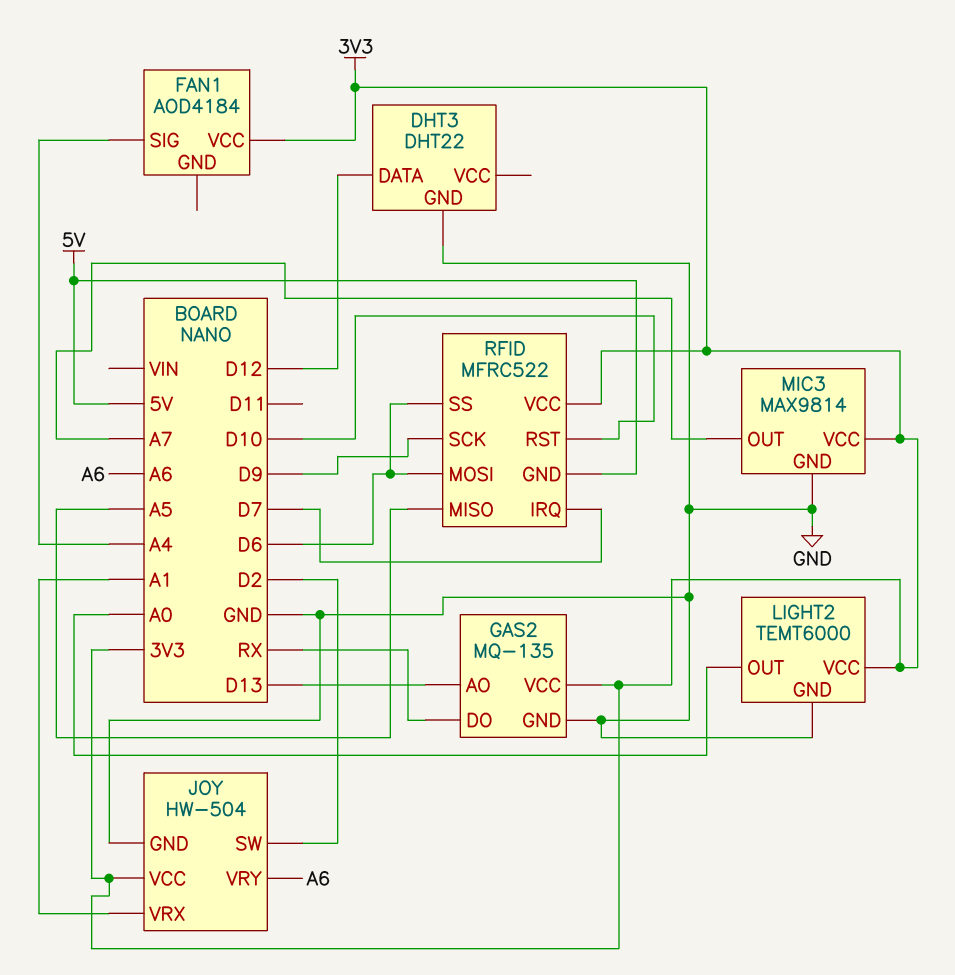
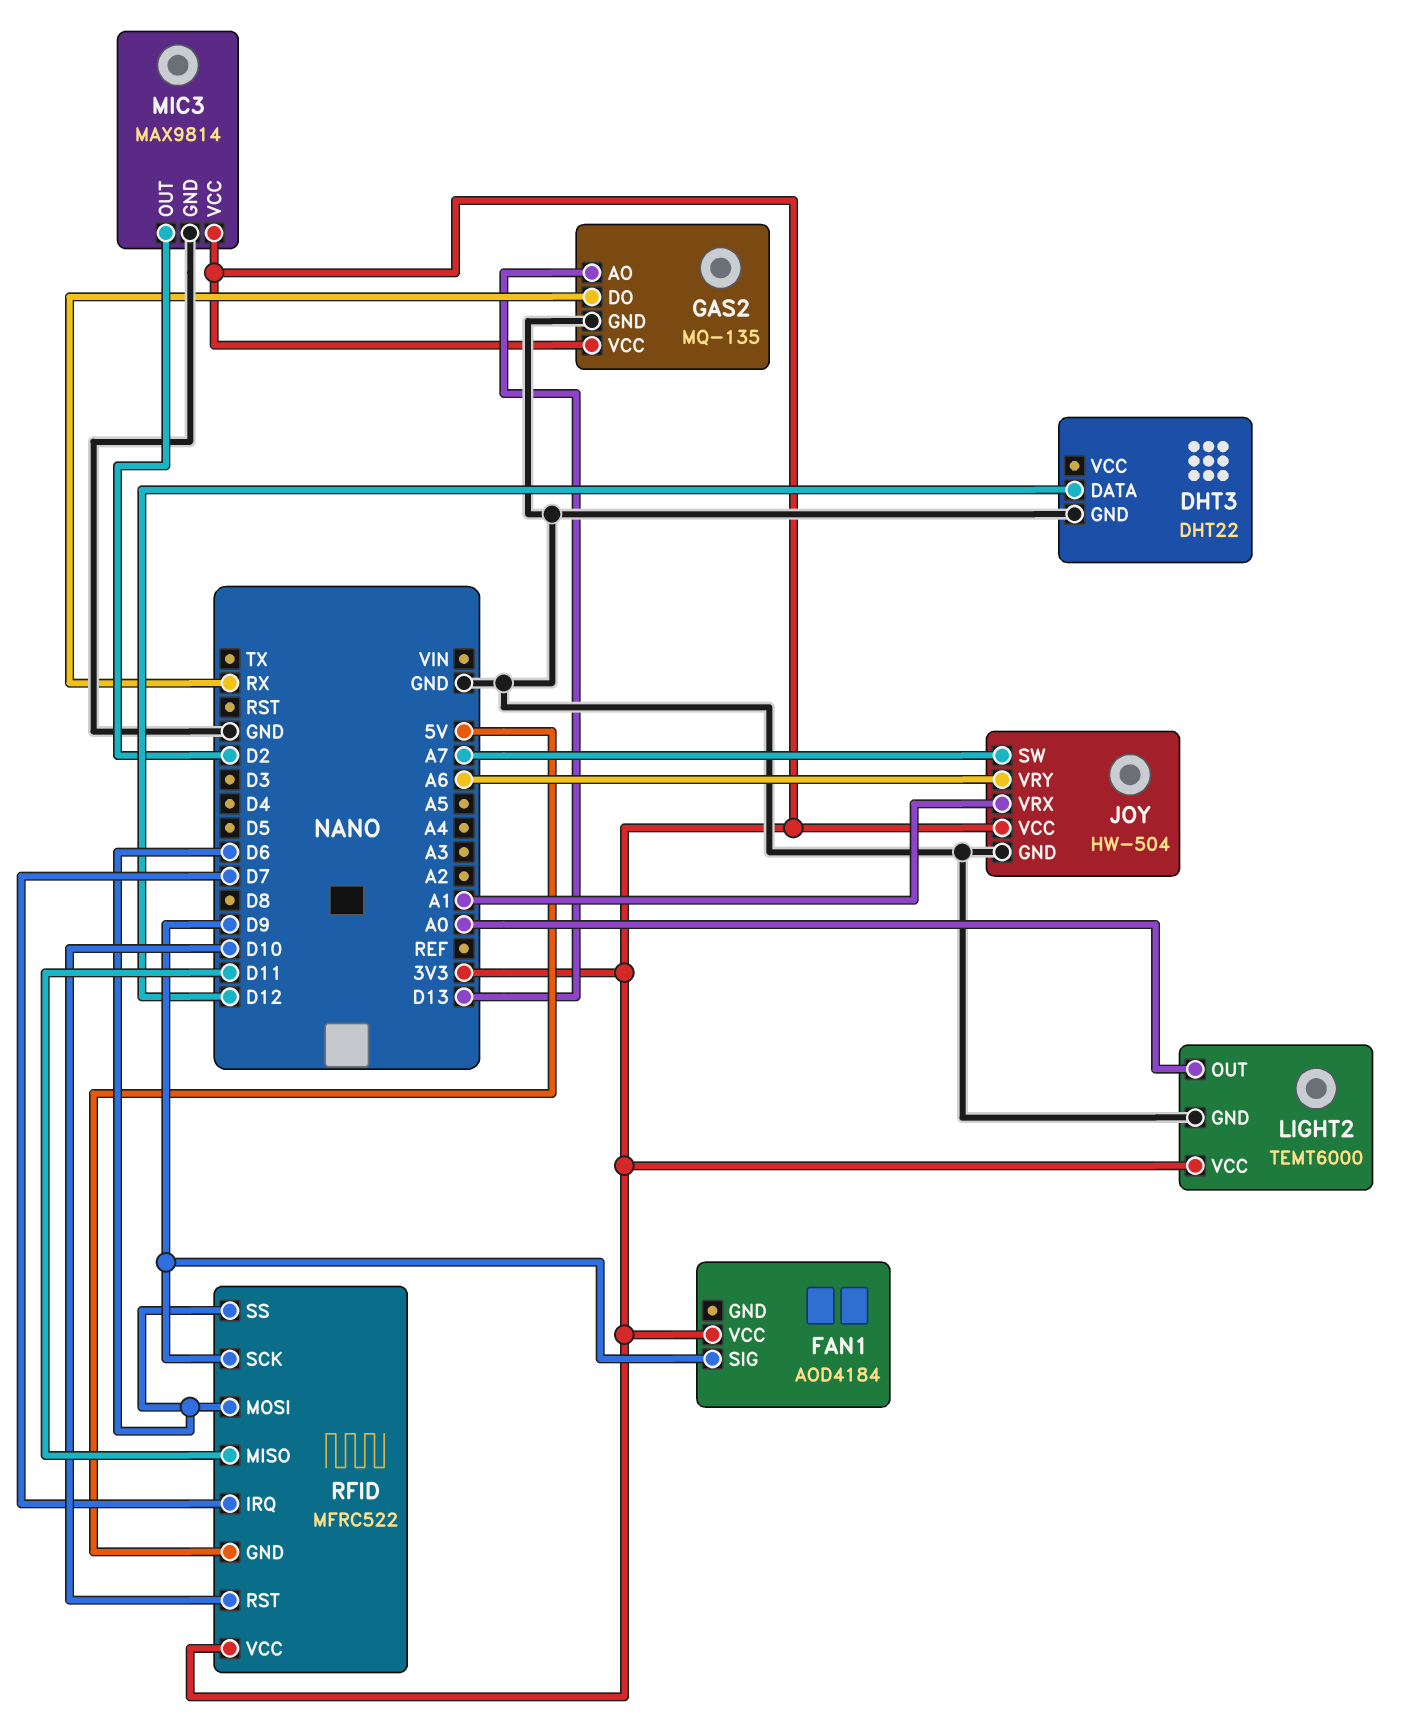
FAN1 pin SIG: A4 -> D9
JOY pin SW: D2 -> A7
MIC3 pin OUT: A7 -> D2
RFID pin MISO: A5 -> D11

